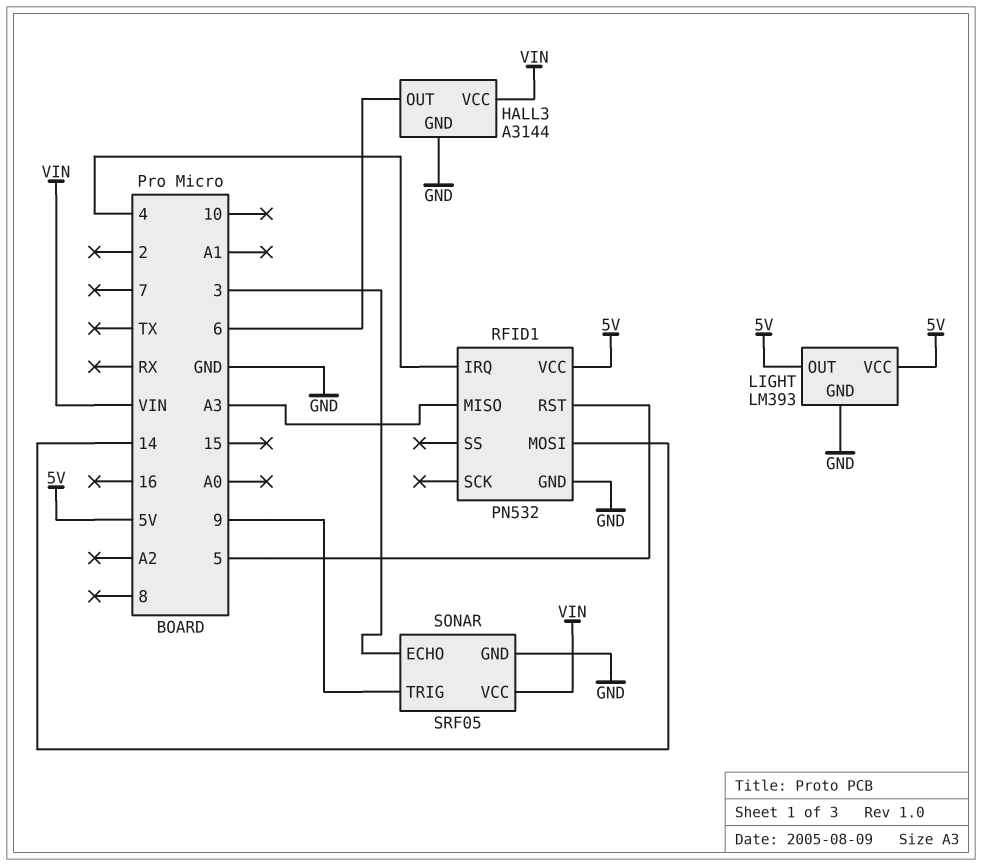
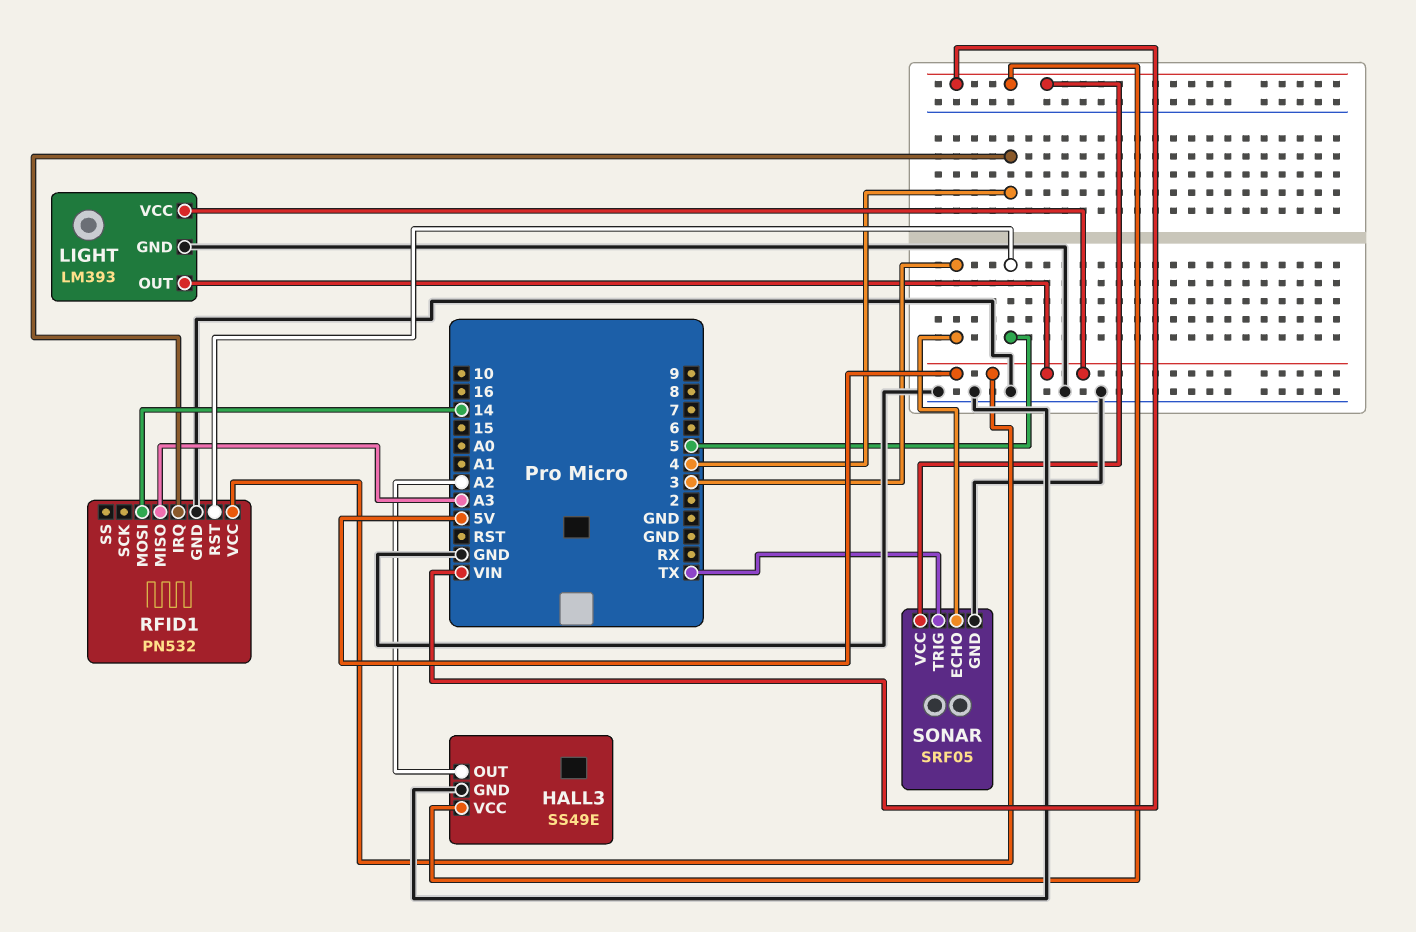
HALL3: A3144 -> SS49E
HALL3 pin OUT: 6 -> A2
SONAR pin TRIG: 9 -> TX

